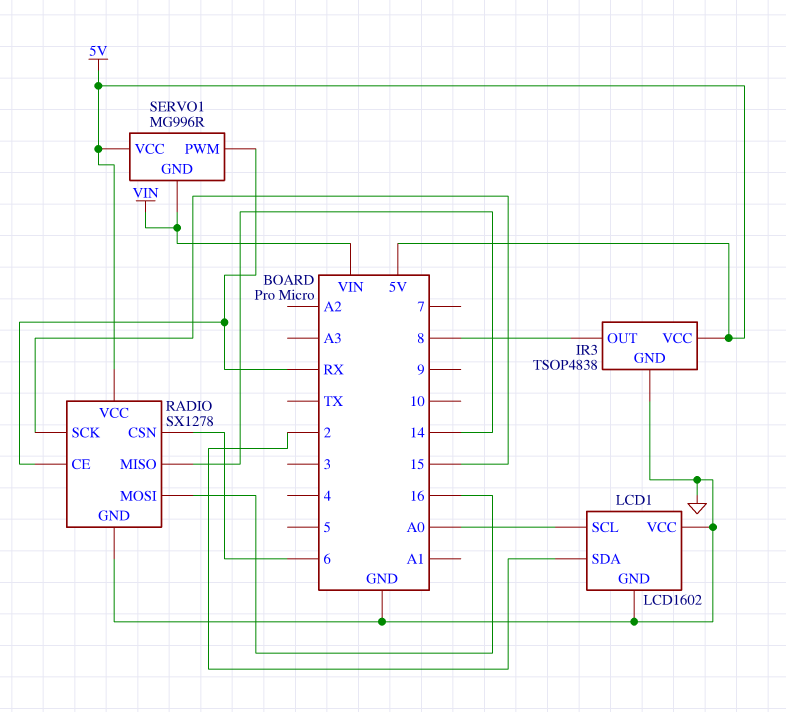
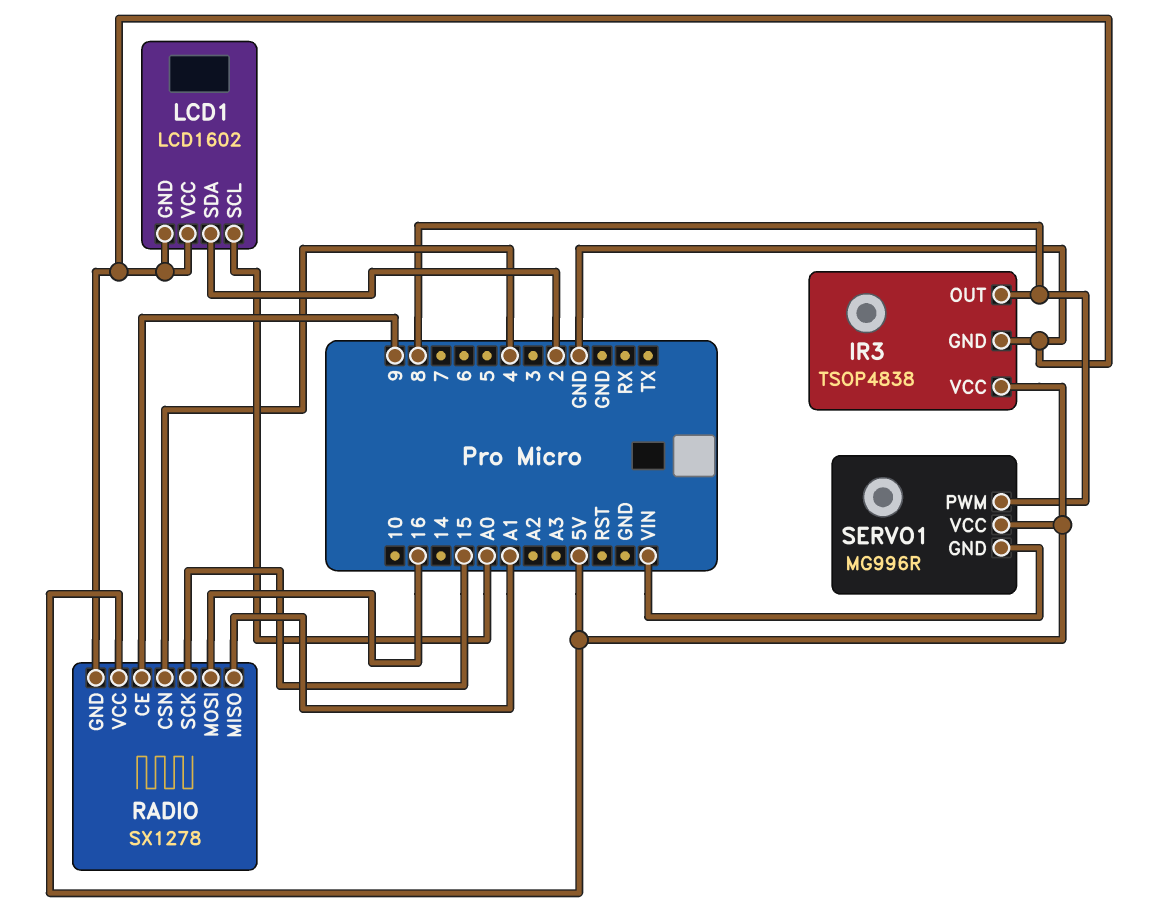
RADIO pin CE: RX -> 9
RADIO pin CSN: 6 -> 4
RADIO pin MISO: 14 -> A1
SERVO1 pin PWM: RX -> 8

